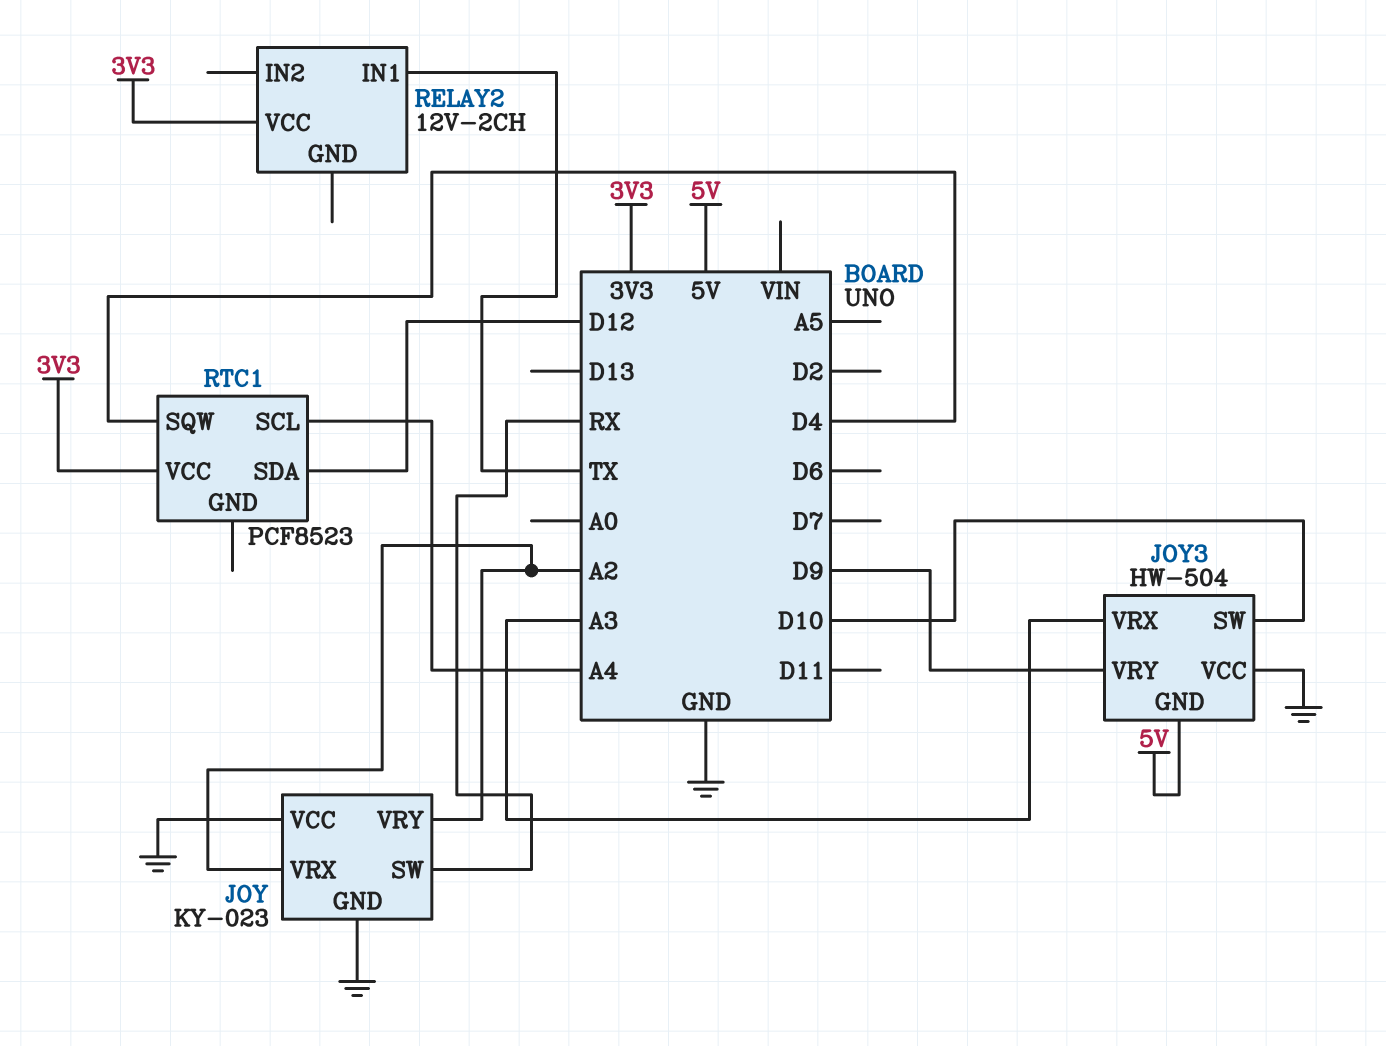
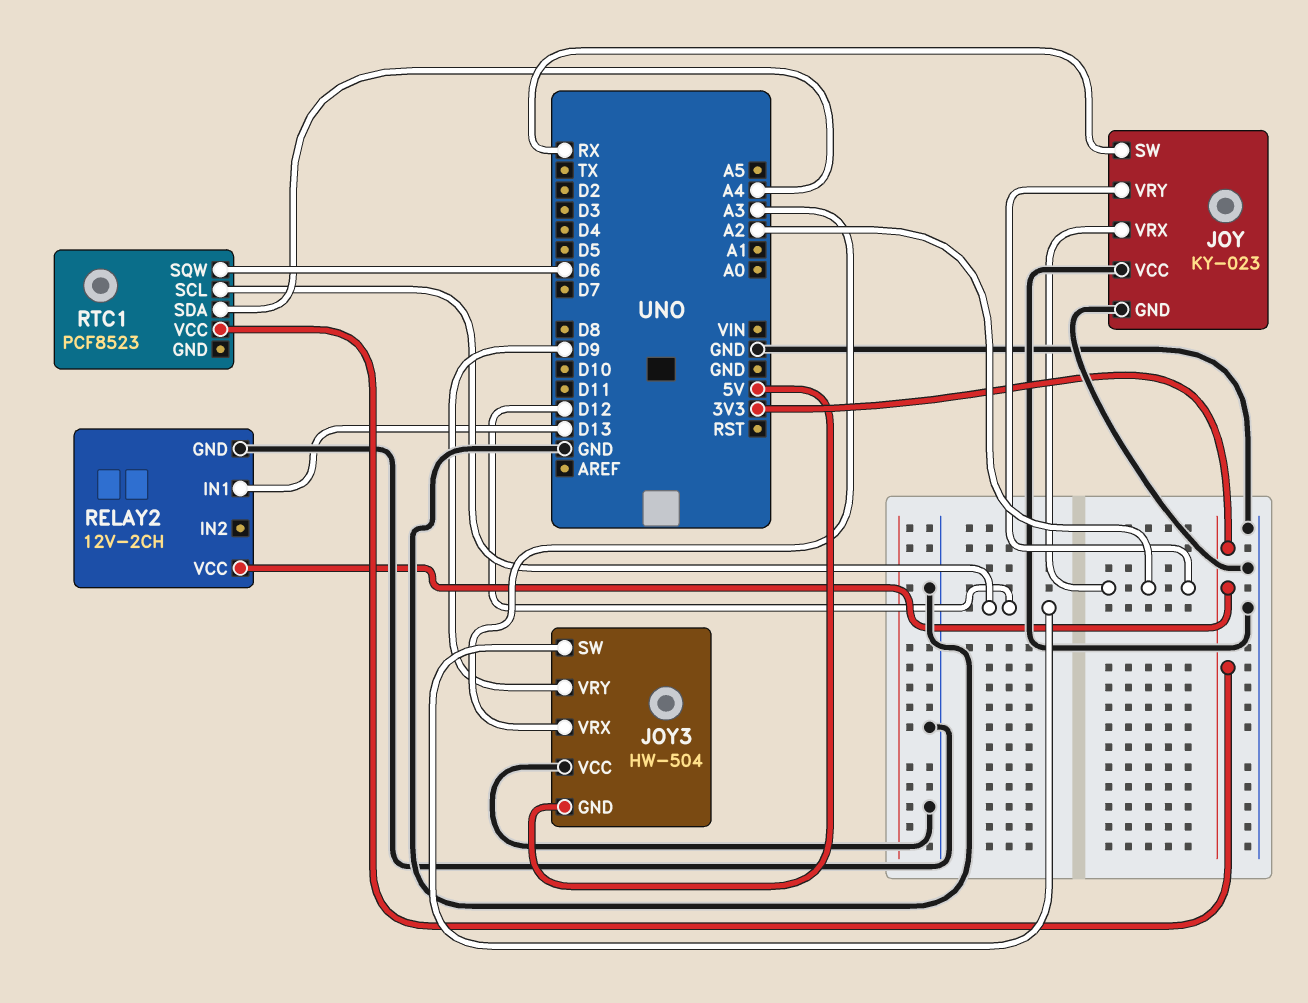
JOY3 pin SW: D10 -> D12
RELAY2 pin GND: none -> GND
RELAY2 pin IN1: TX -> D13
RTC1 pin SCL: A4 -> D12
RTC1 pin SDA: D12 -> A4
RTC1 pin SQW: D4 -> D6

